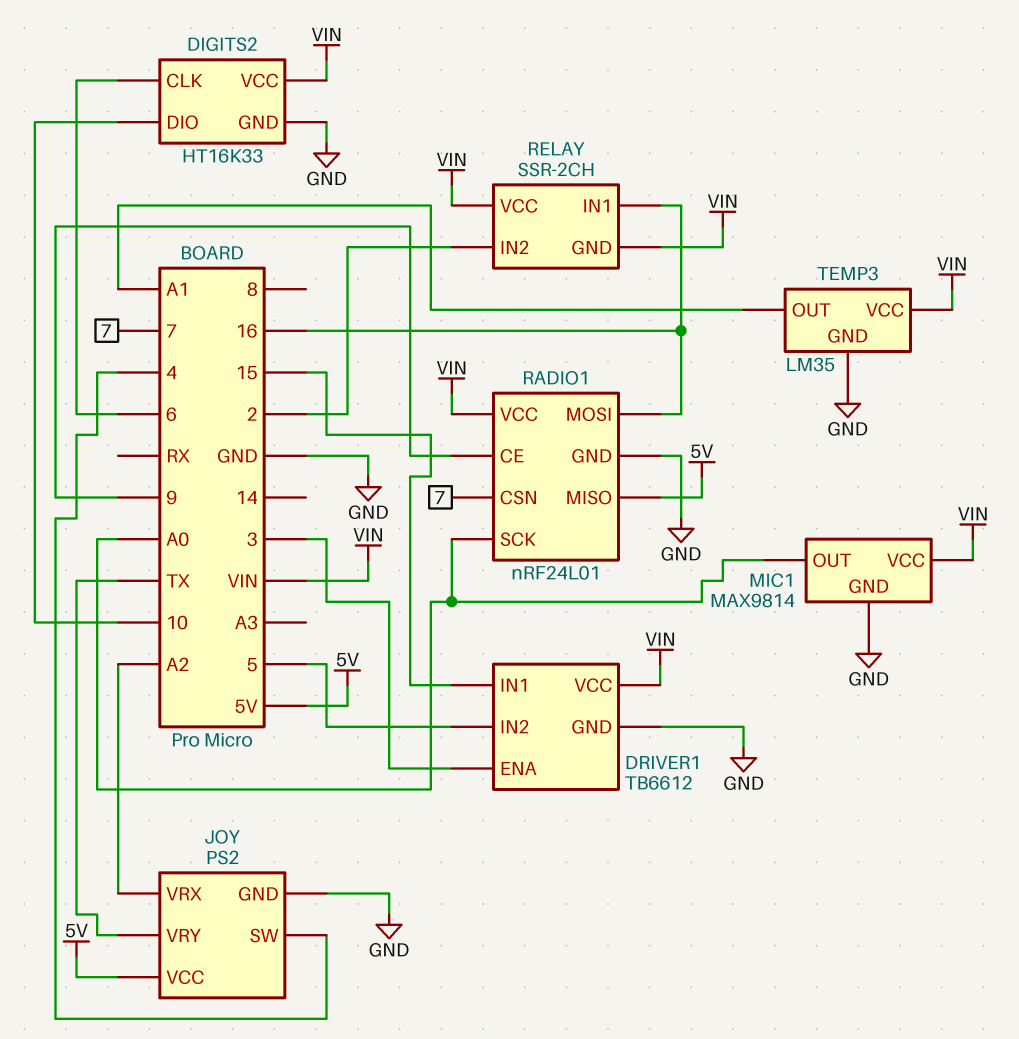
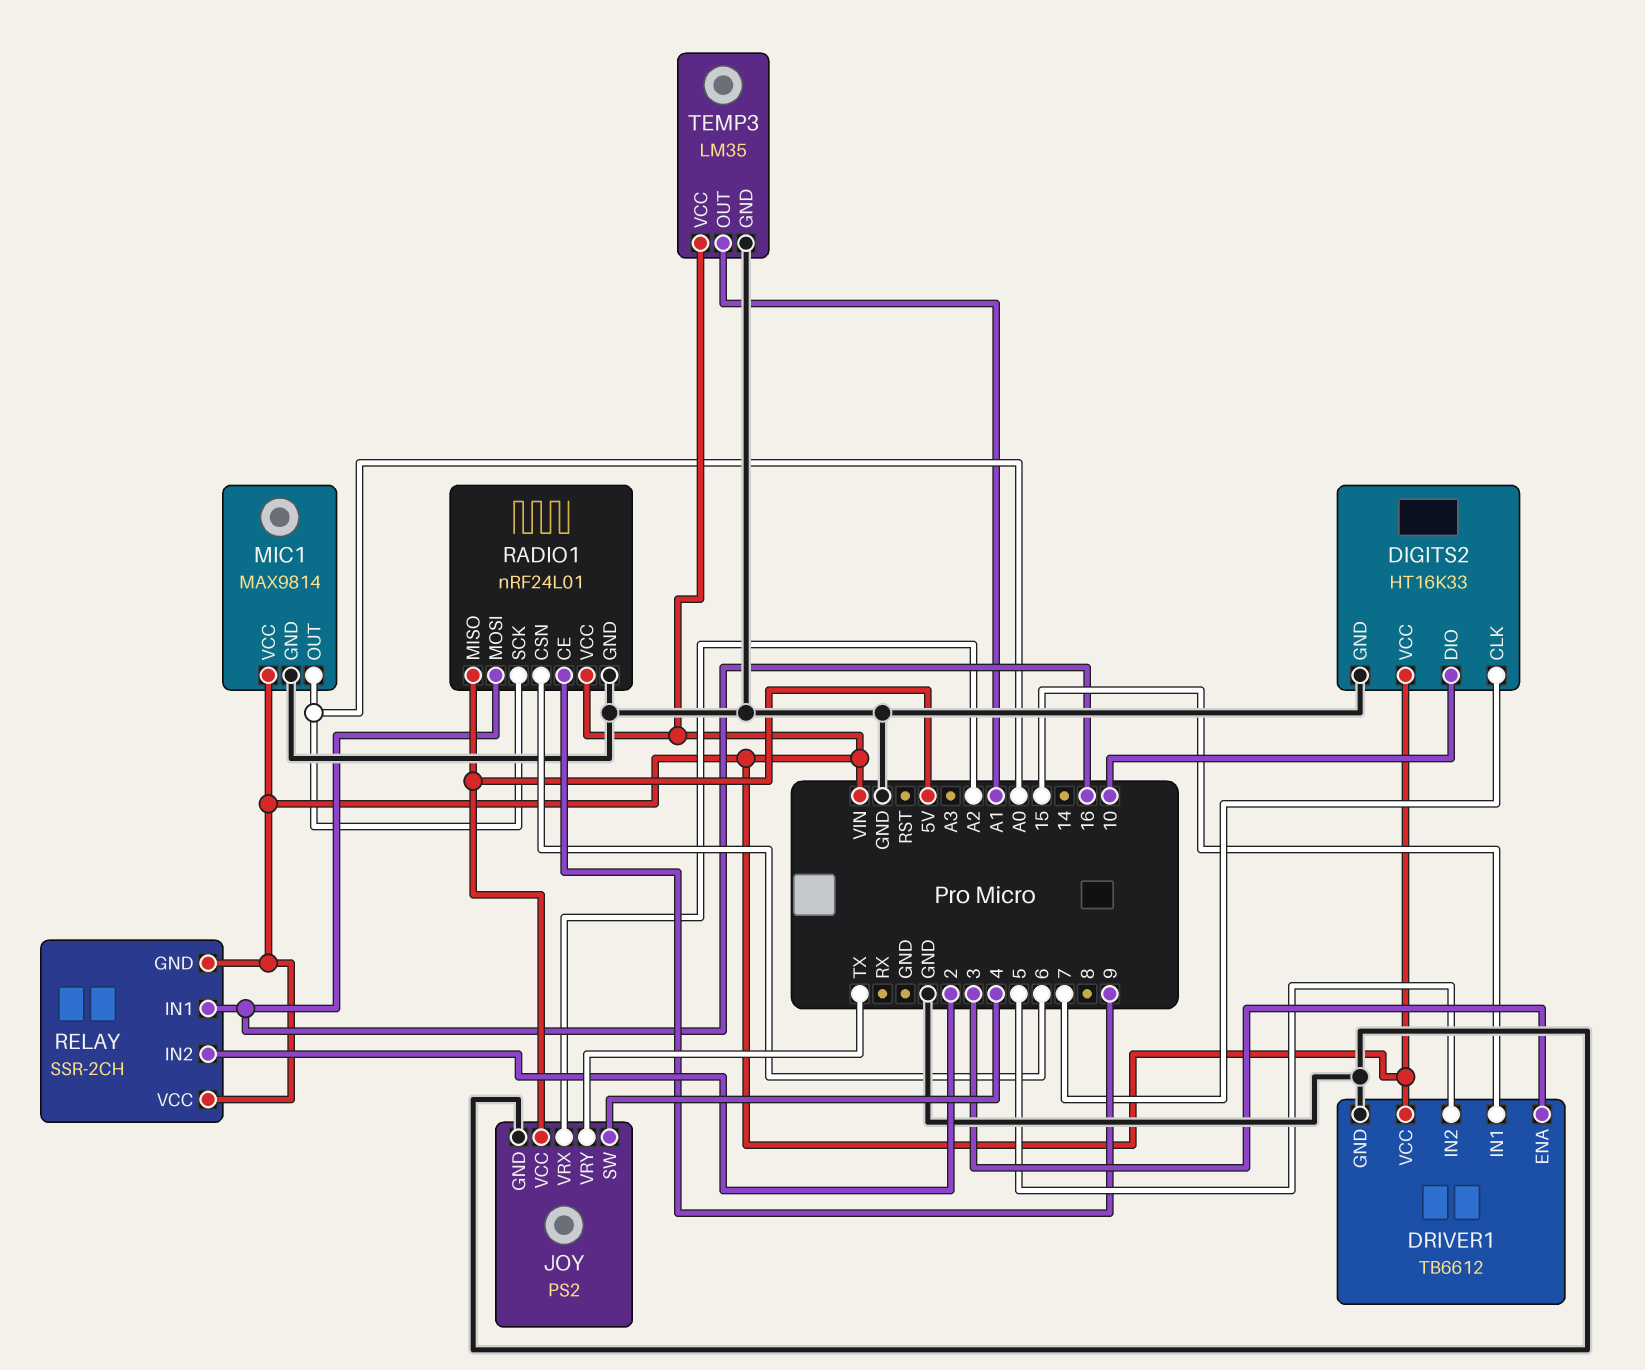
DIGITS2 pin CLK: 6 -> 7
RADIO1 pin CSN: 7 -> 6

